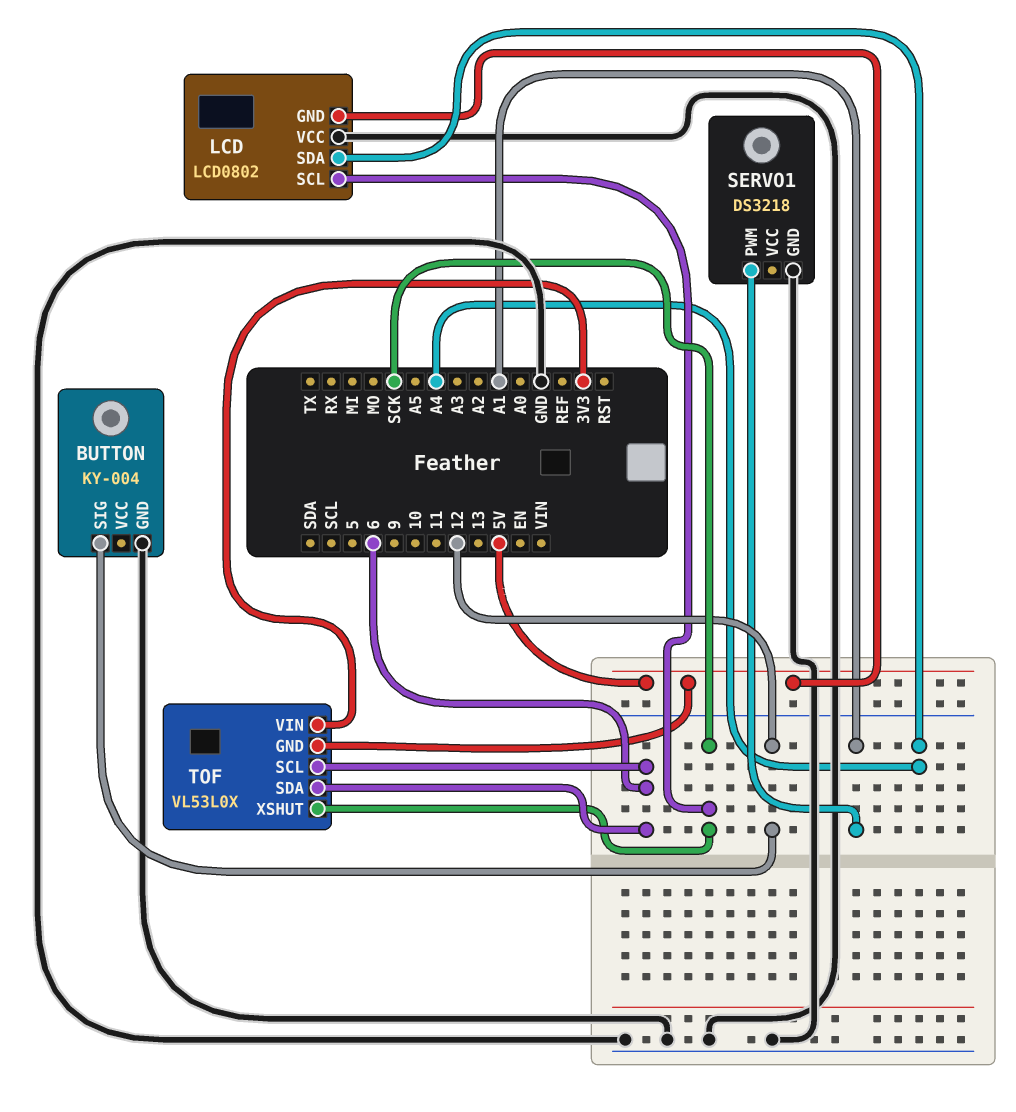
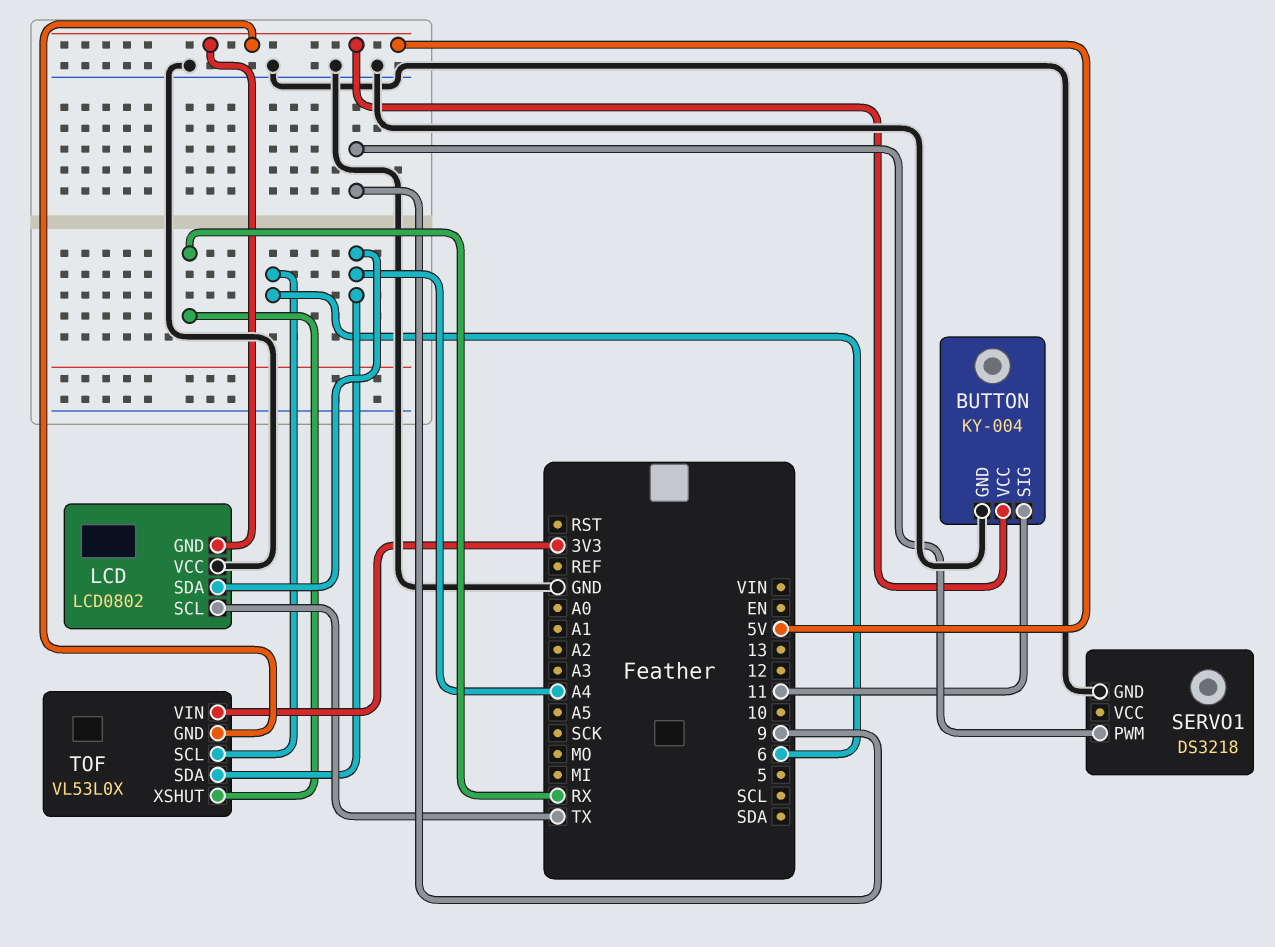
BUTTON pin SIG: 12 -> 11
BUTTON pin VCC: none -> 5V
LCD pin SCL: SCK -> TX
SERVO1 pin PWM: A1 -> 9
TOF pin SDA: 6 -> A4
TOF pin XSHUT: SCK -> RX

